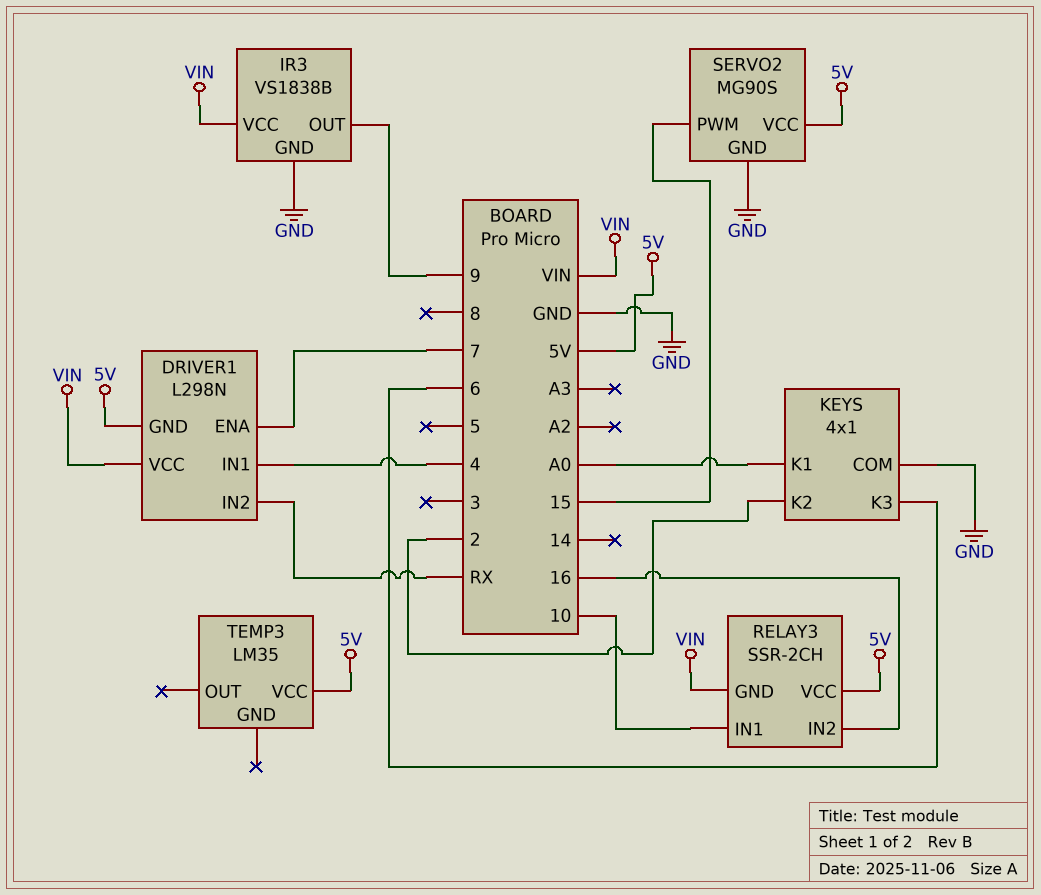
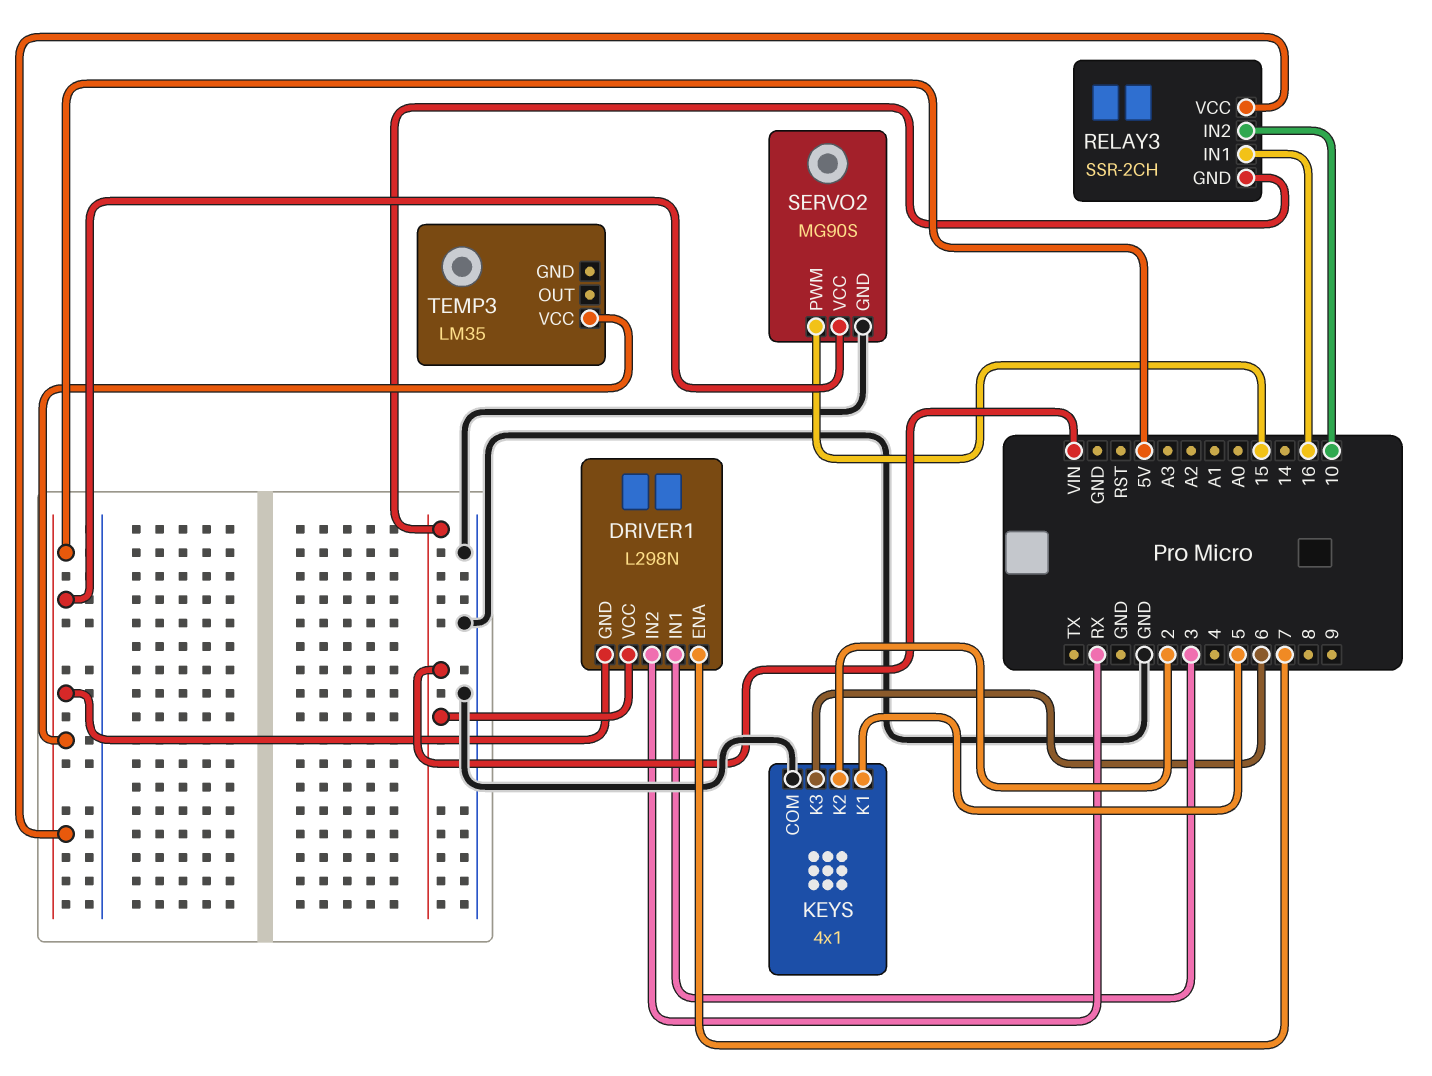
DRIVER1 pin IN1: 4 -> 3
IR3: VS1838B -> none
IR3 pin GND: GND -> none
IR3 pin OUT: 9 -> none
IR3 pin VCC: VIN -> none
KEYS pin K1: A0 -> 5
RELAY3 pin IN1: 10 -> 16
RELAY3 pin IN2: 16 -> 10

